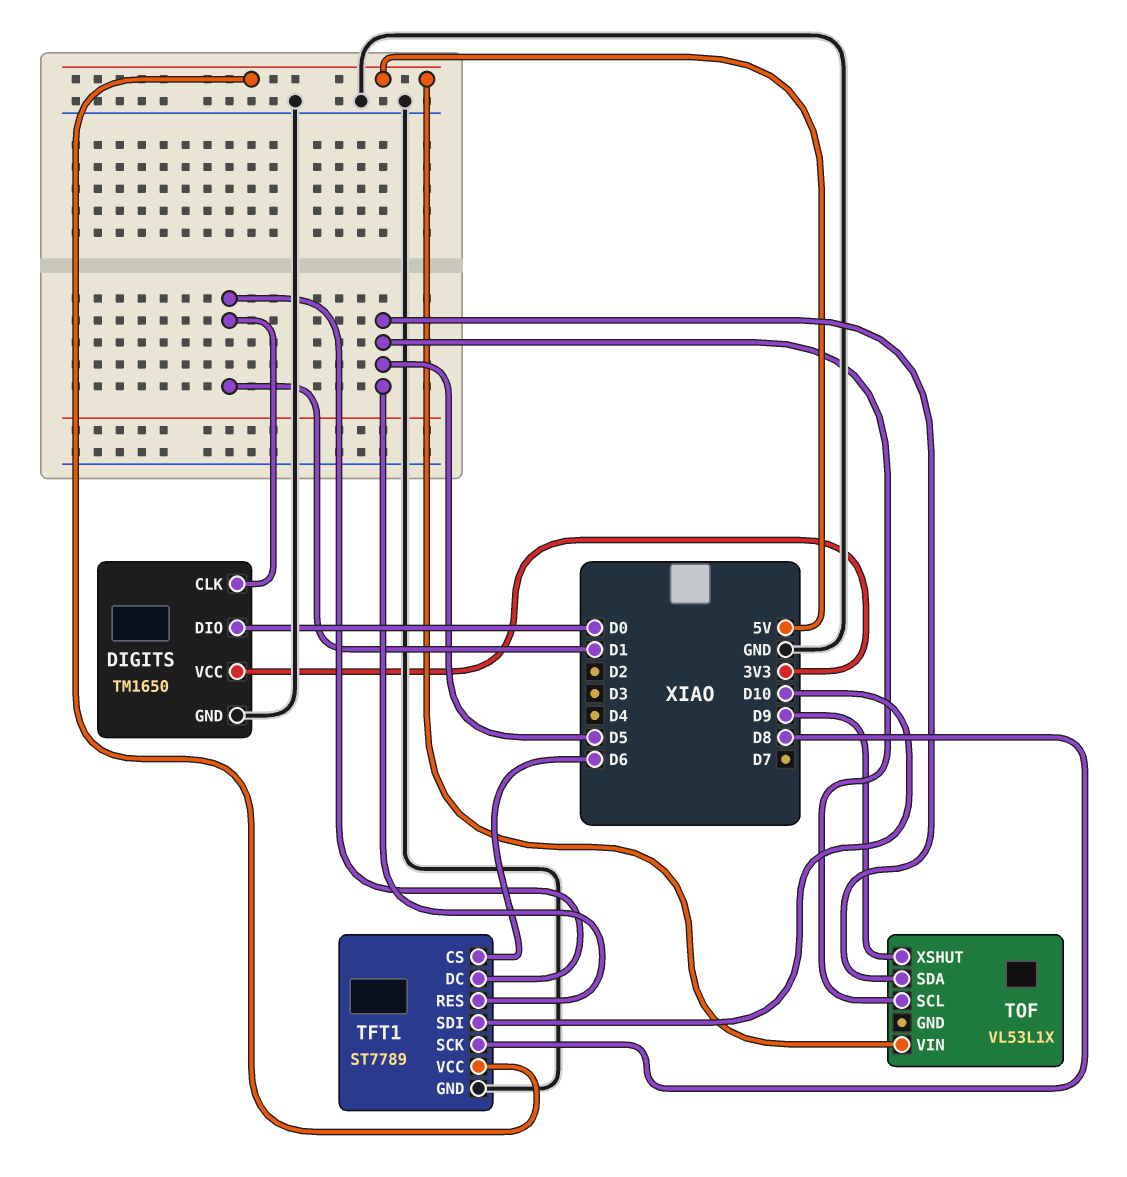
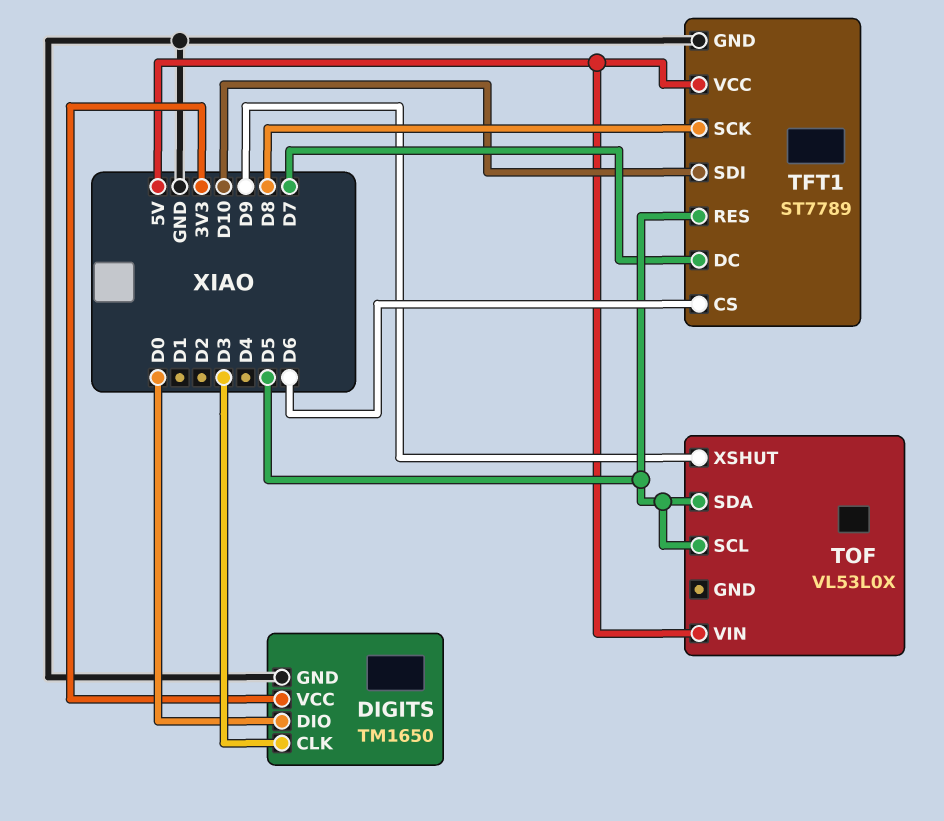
DIGITS pin CLK: D1 -> D3
TFT1 pin DC: D1 -> D7
TOF: VL53L1X -> VL53L0X

